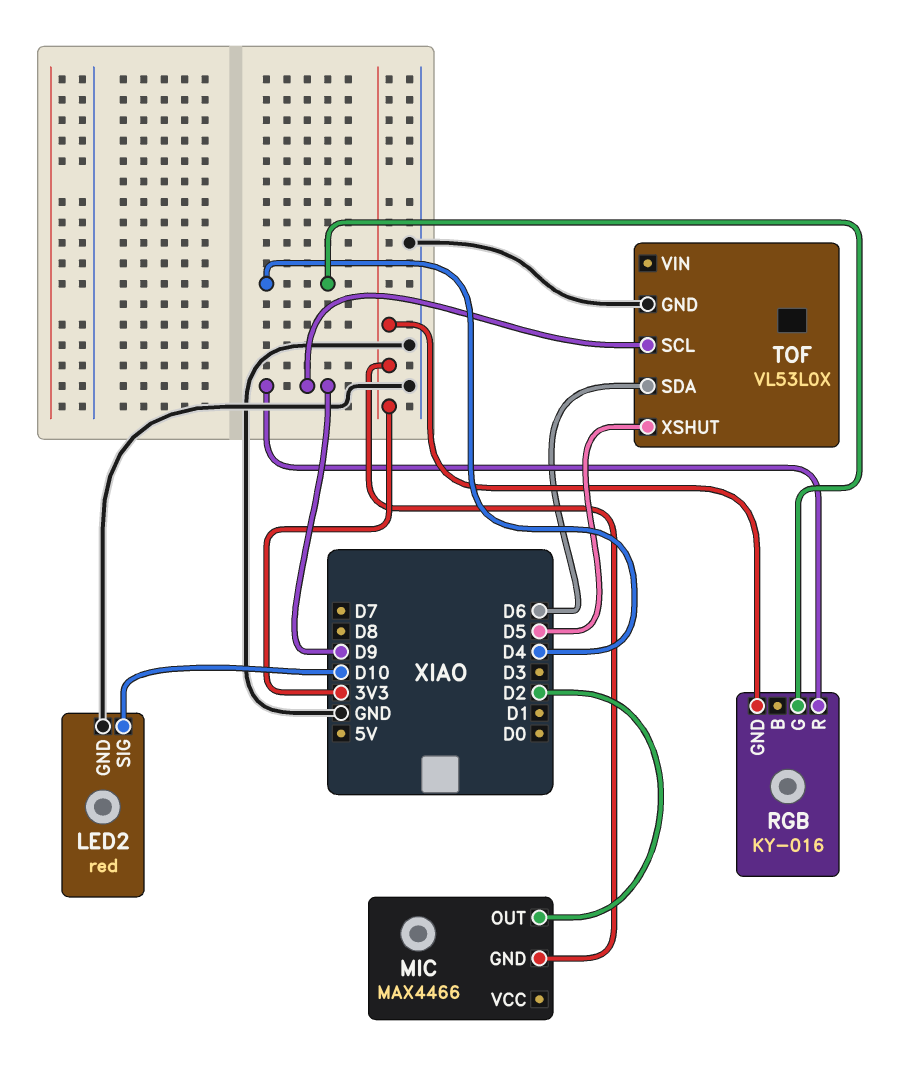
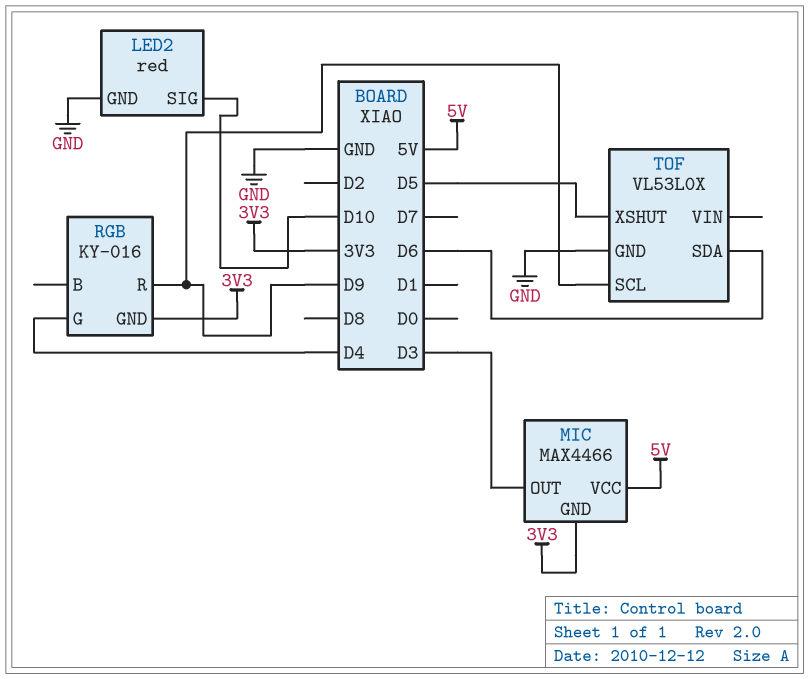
MIC pin OUT: D2 -> D3
MIC pin VCC: none -> 5V

